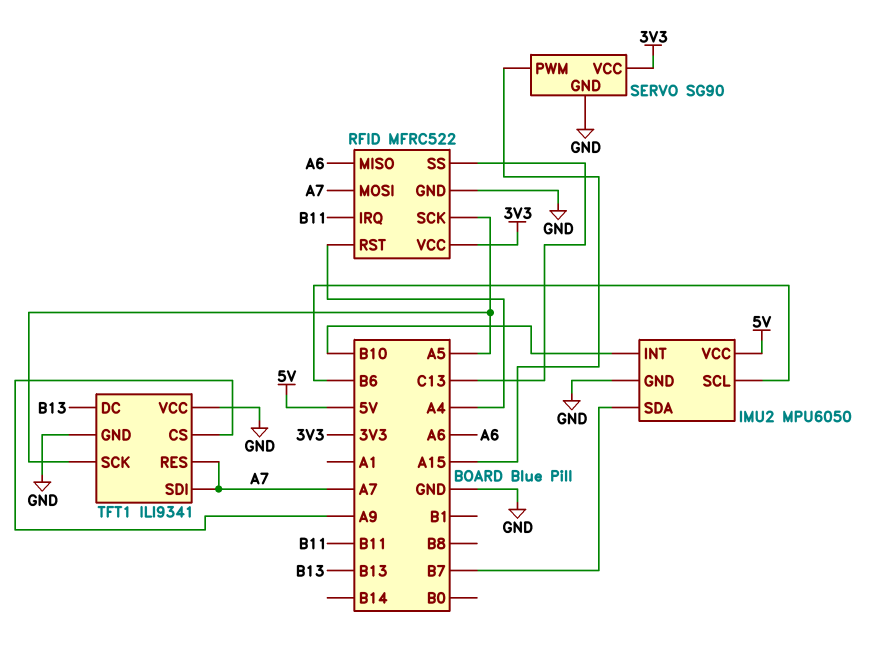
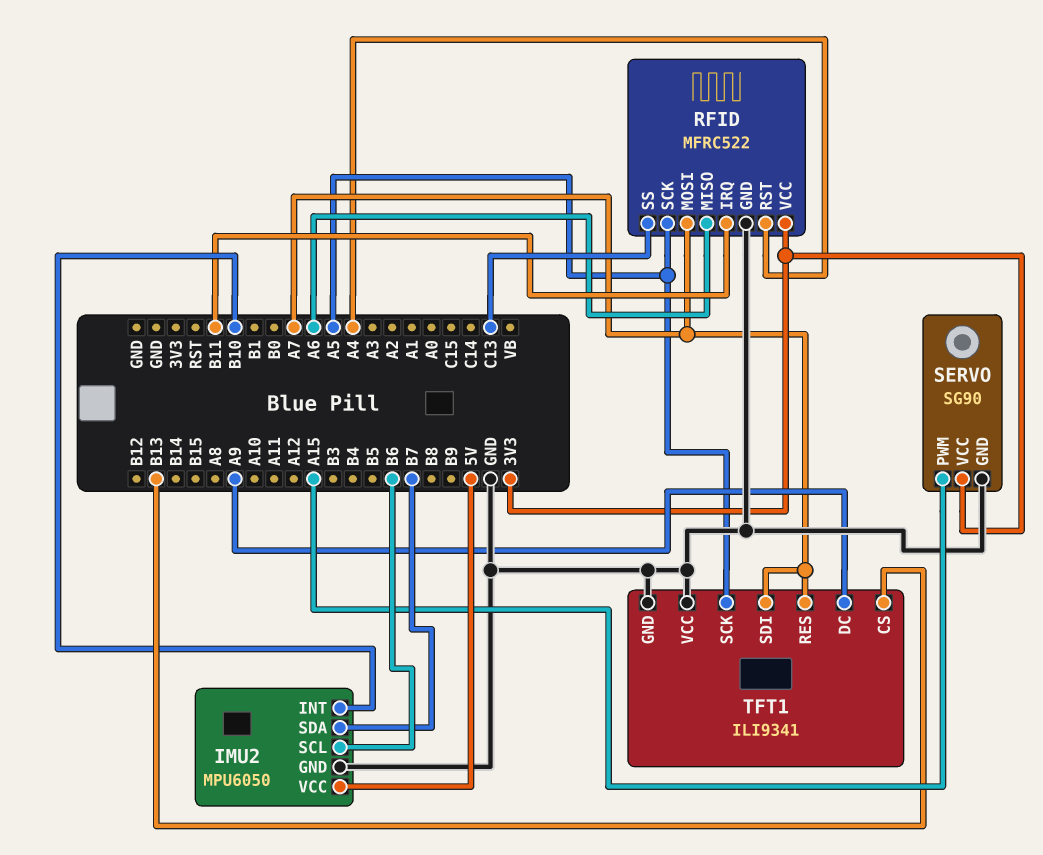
TFT1 pin CS: A9 -> B13
TFT1 pin DC: B13 -> A9

